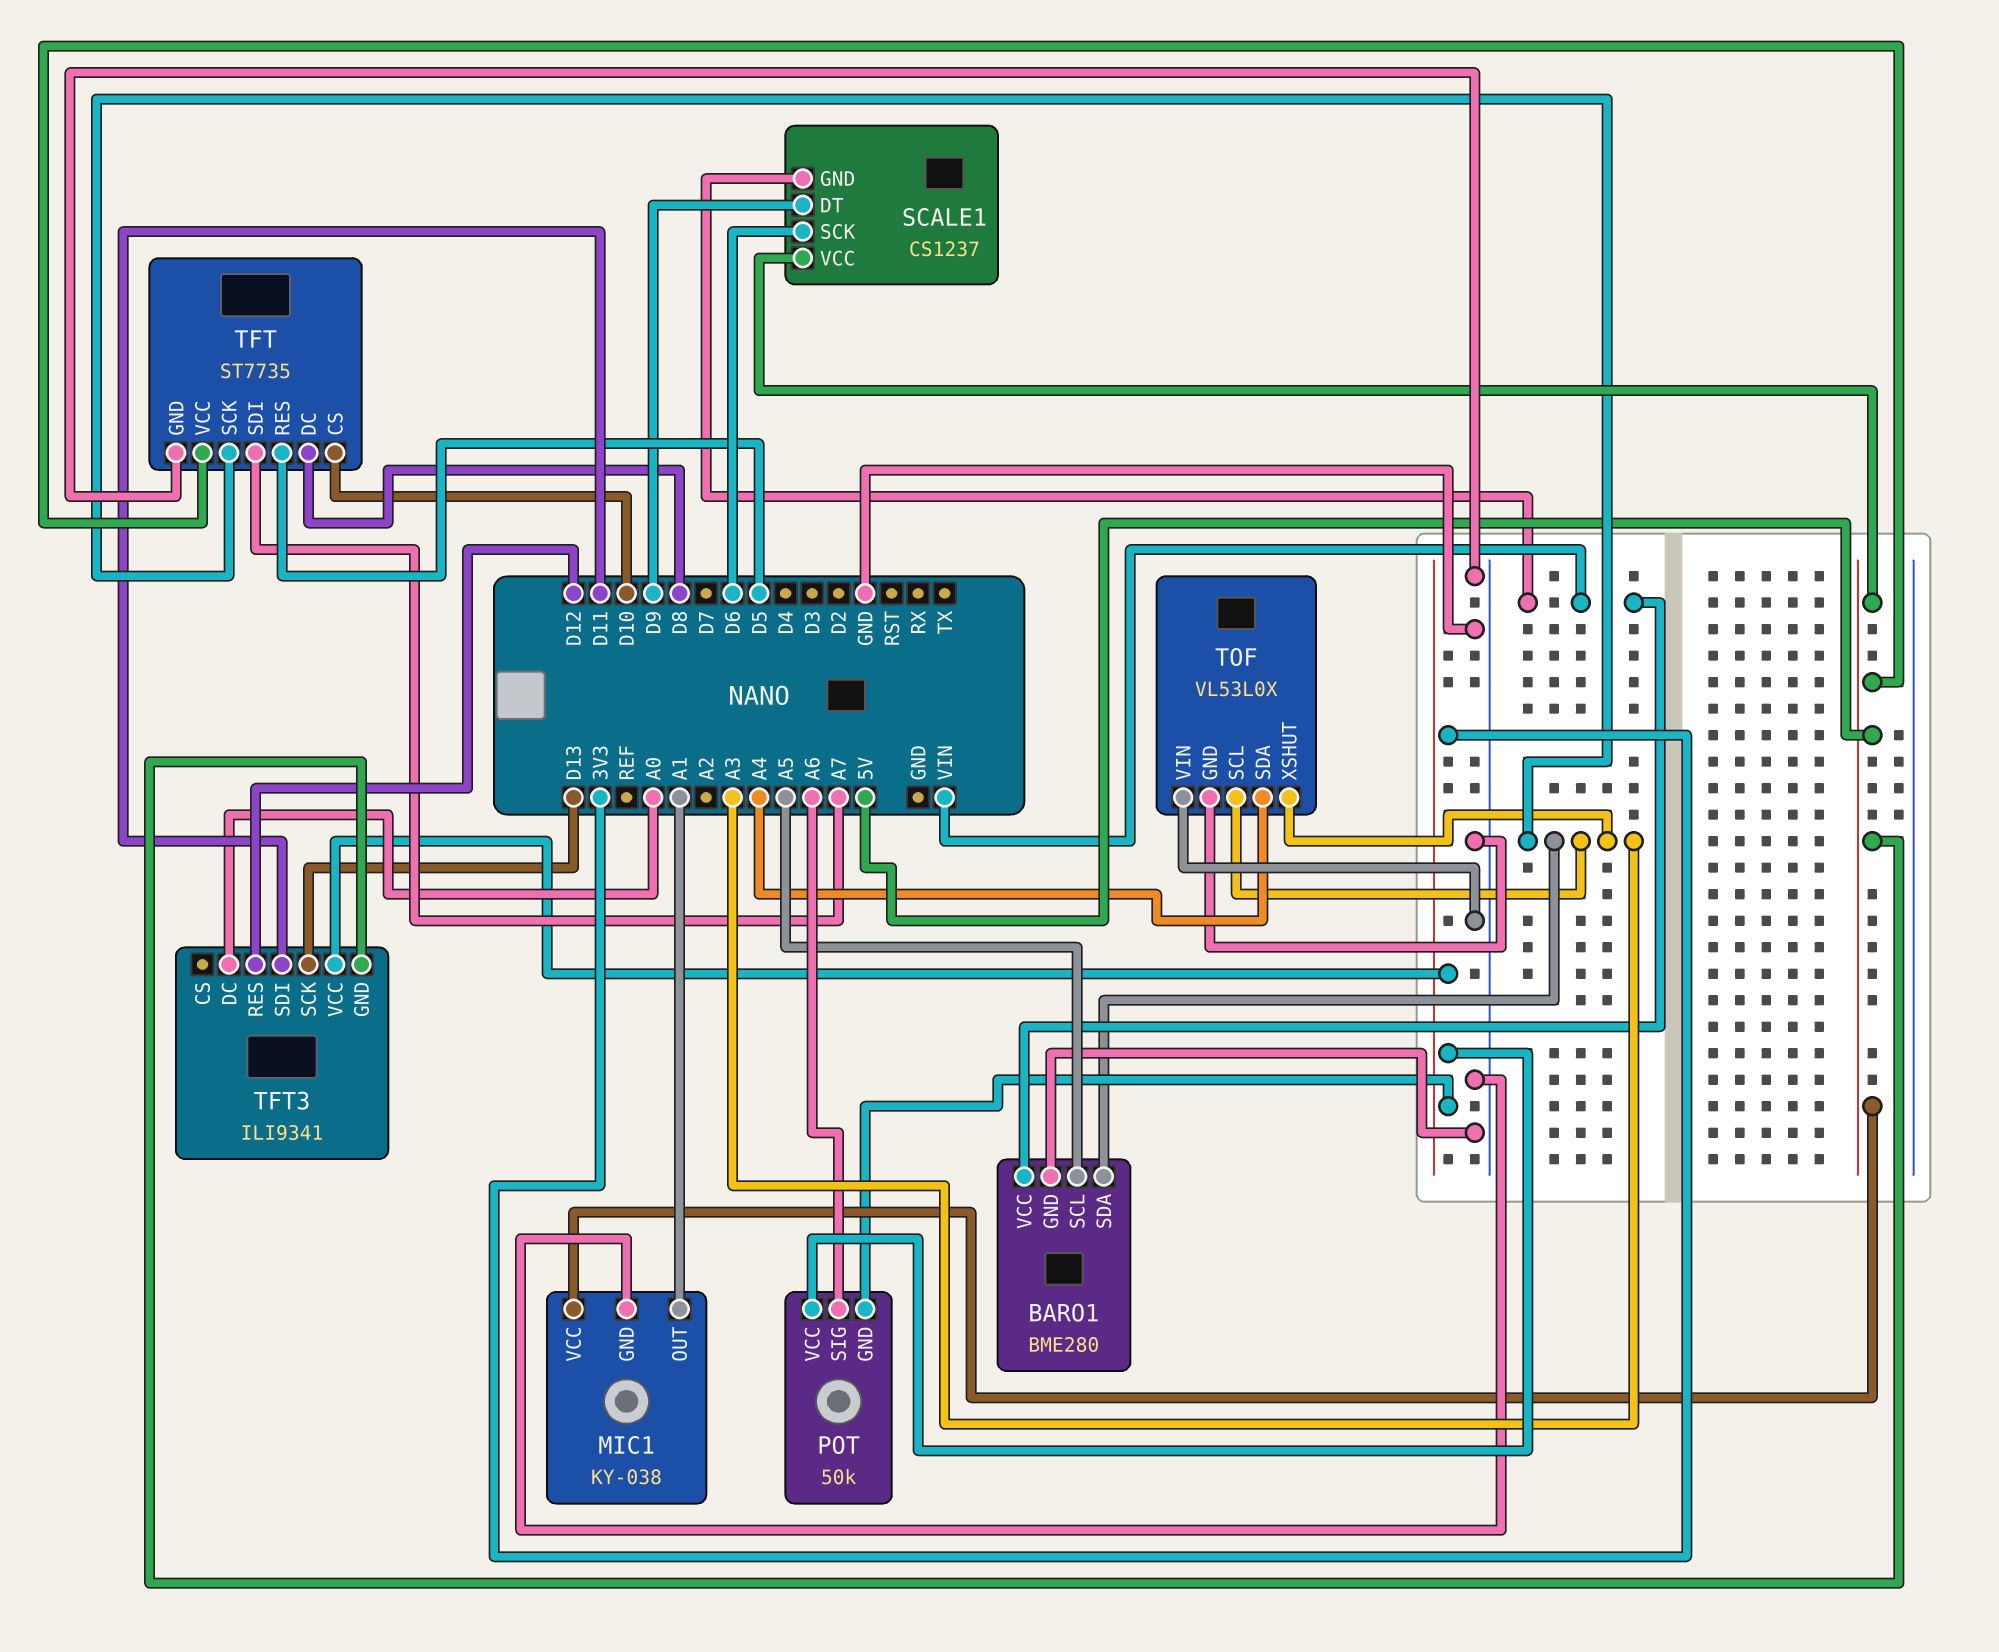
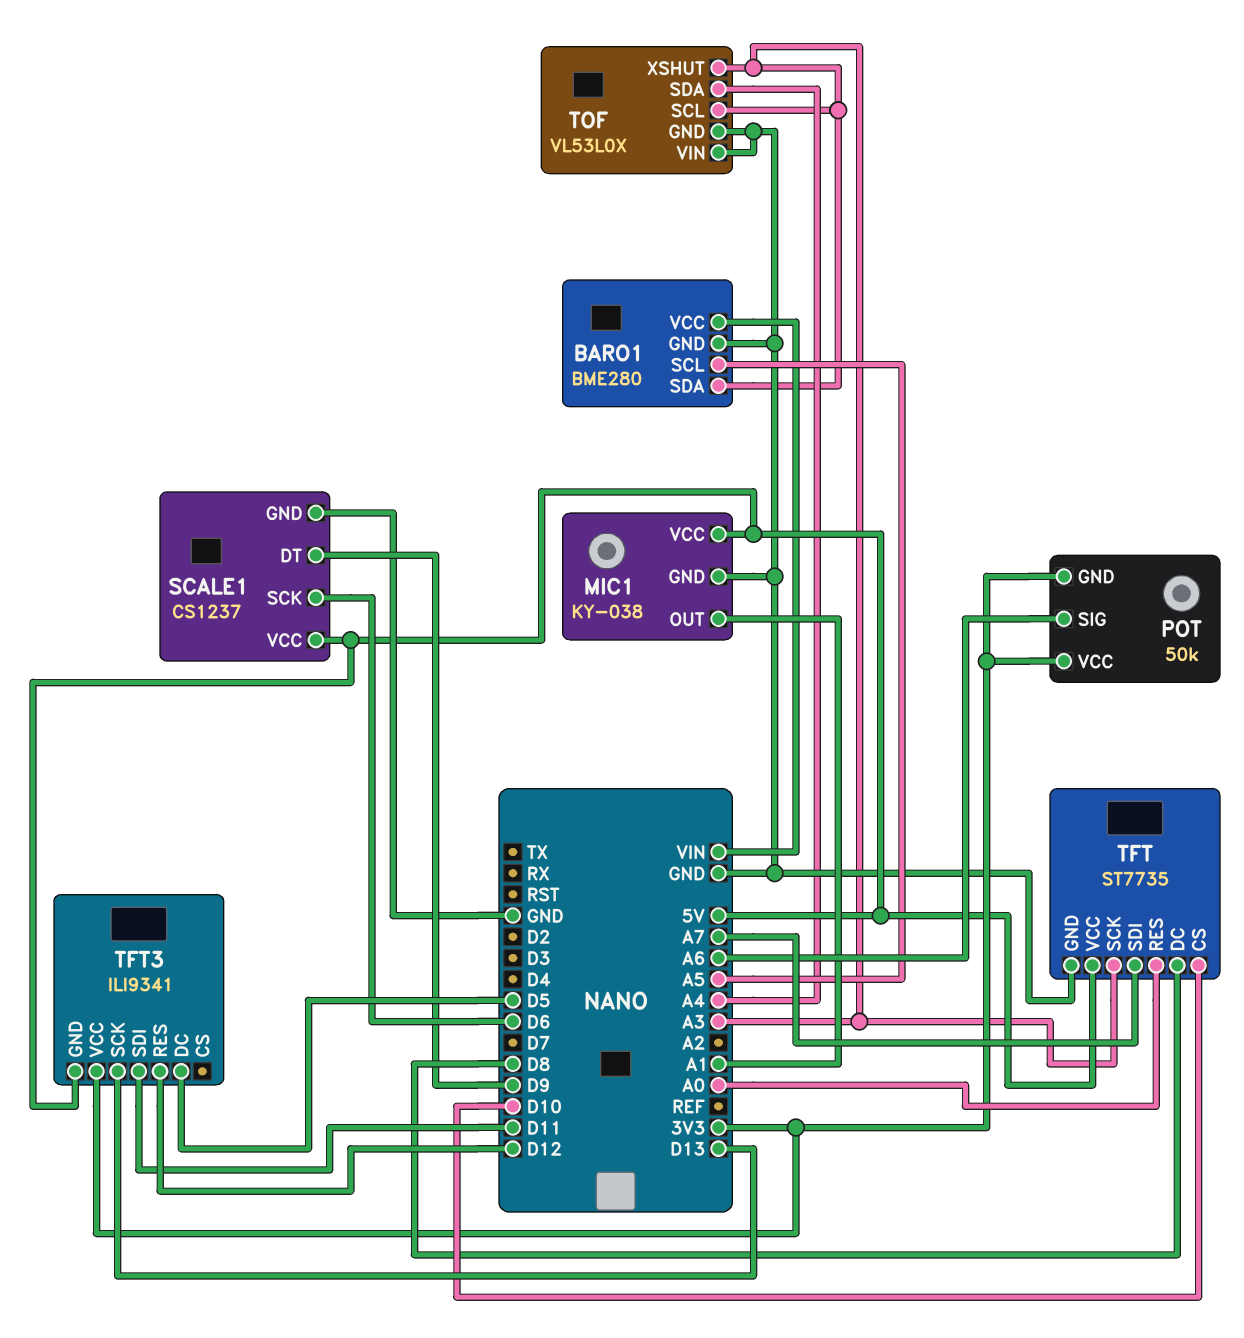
SCALE1 pin GND: VIN -> GND
TFT pin RES: D5 -> A0
TFT3 pin DC: A0 -> D5

